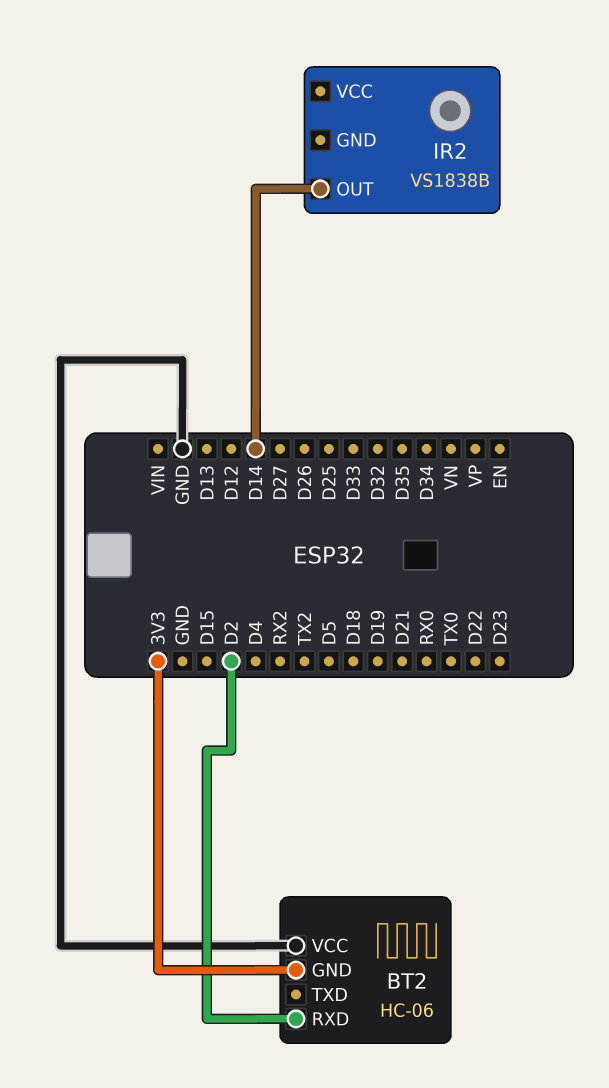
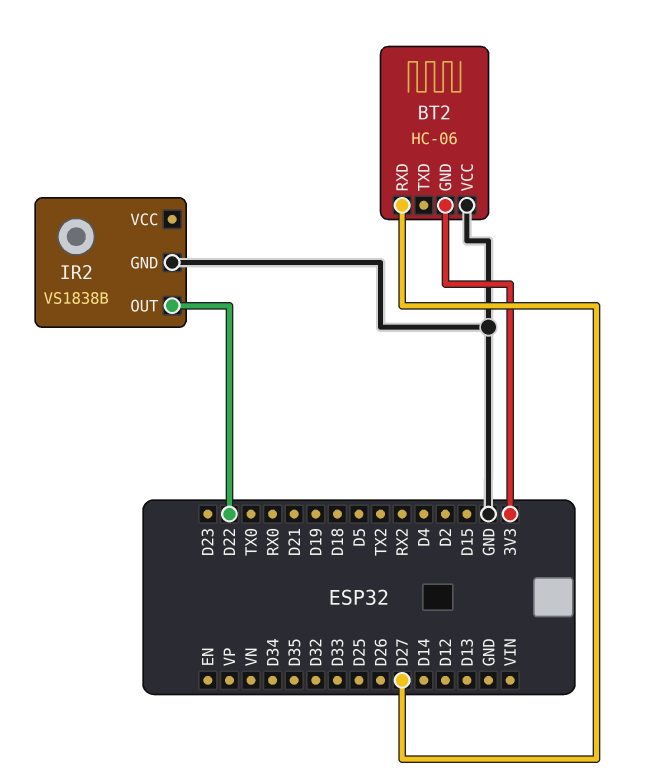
BT2 pin RXD: D2 -> D27
IR2 pin GND: none -> GND
IR2 pin OUT: D14 -> D22

